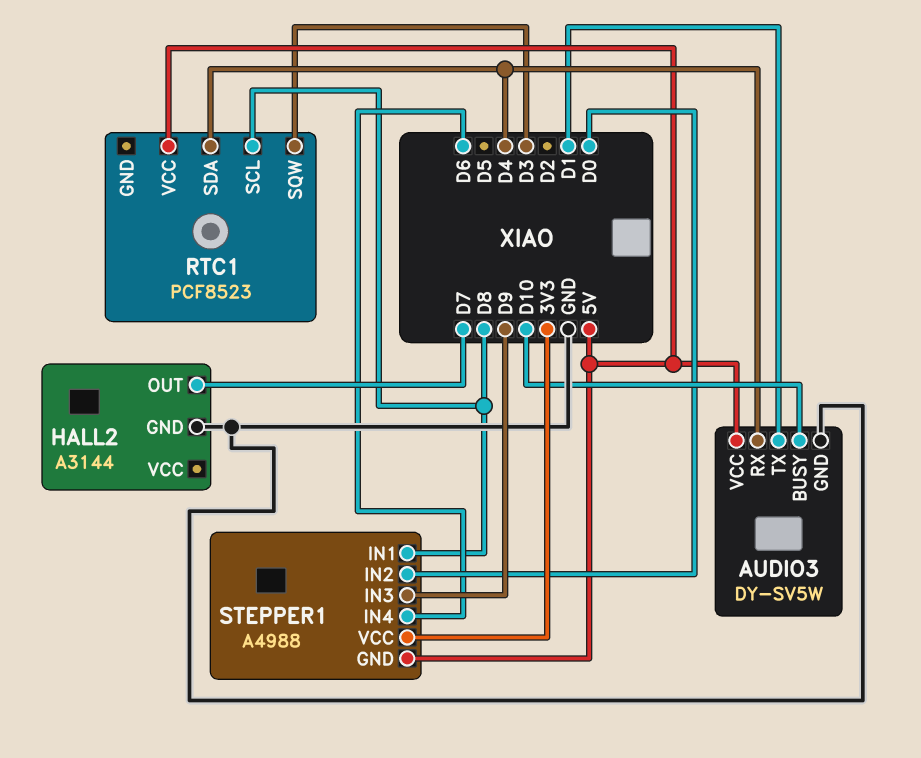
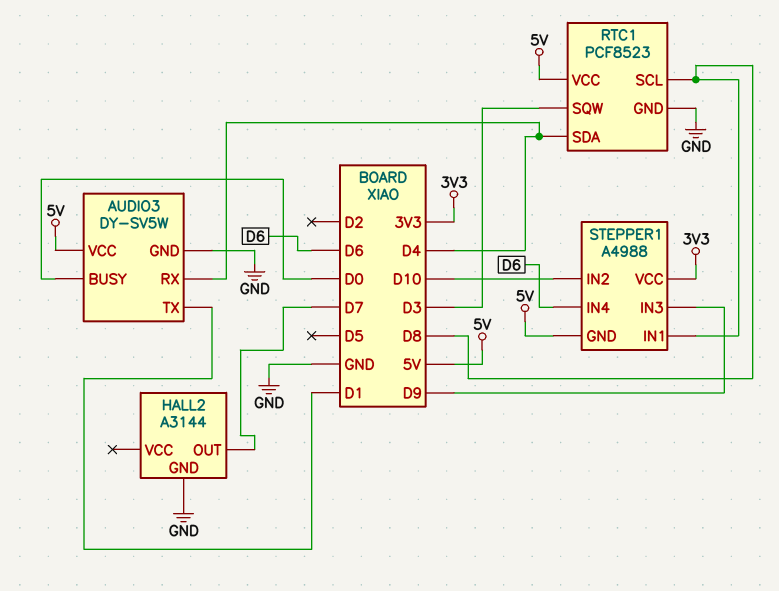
AUDIO3 pin BUSY: D10 -> D0
RTC1 pin GND: none -> GND
STEPPER1 pin IN2: D0 -> D10

